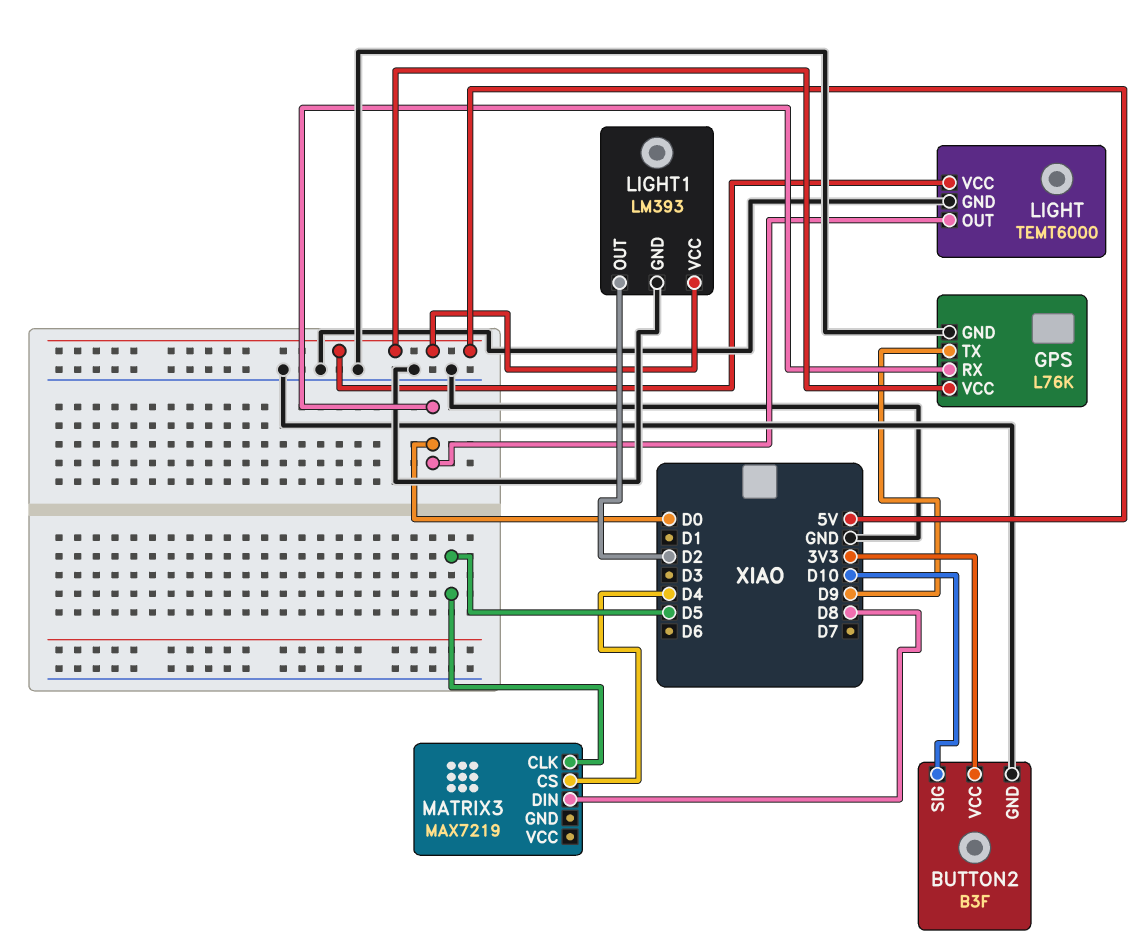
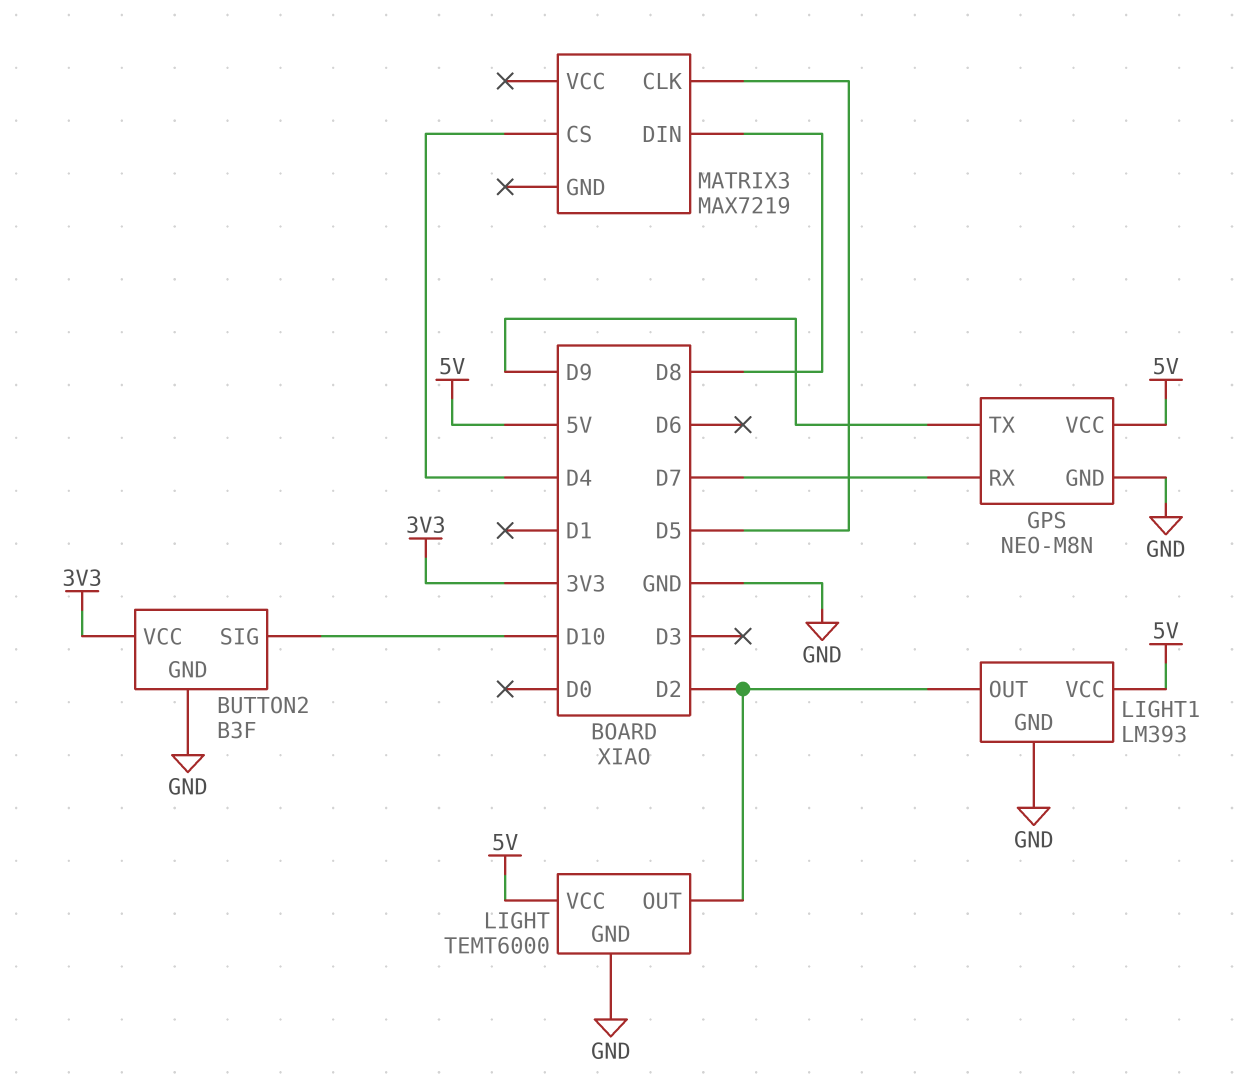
GPS: L76K -> NEO-M8N
GPS pin RX: D0 -> D7
LIGHT pin OUT: D0 -> D2

